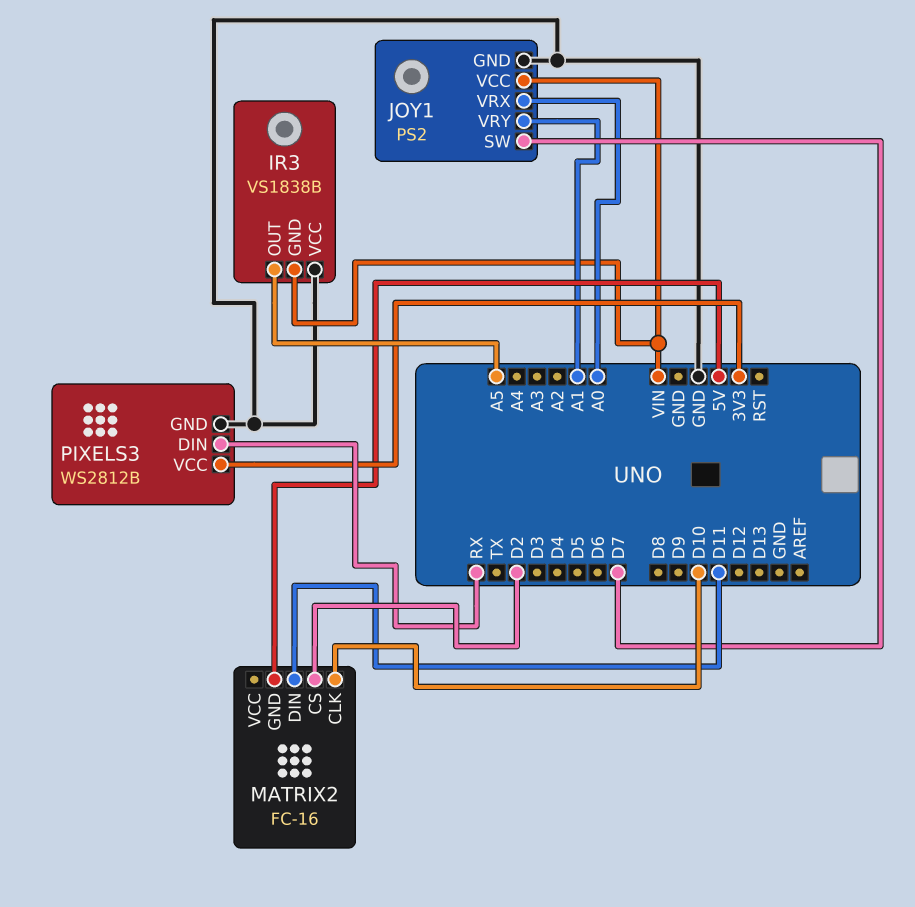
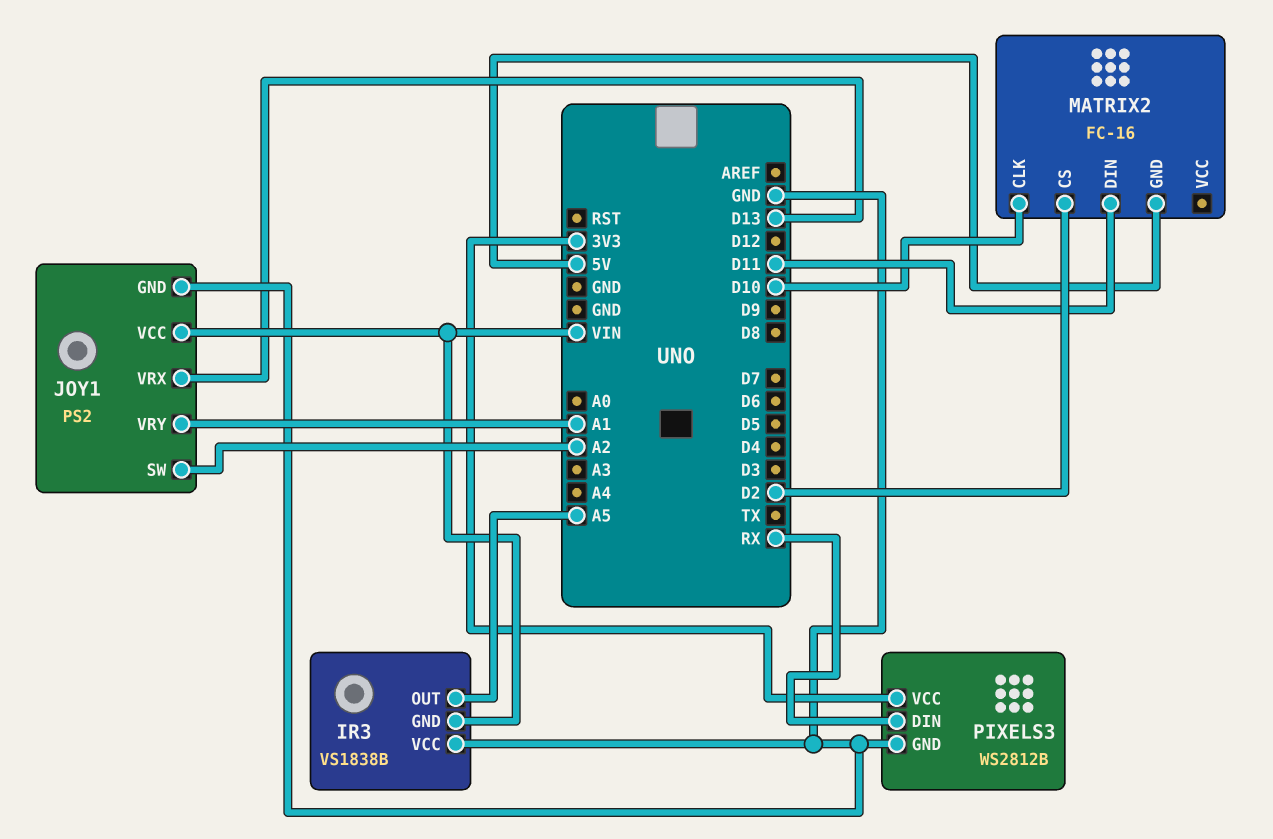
JOY1 pin SW: D7 -> A2
JOY1 pin VRX: A0 -> D13

